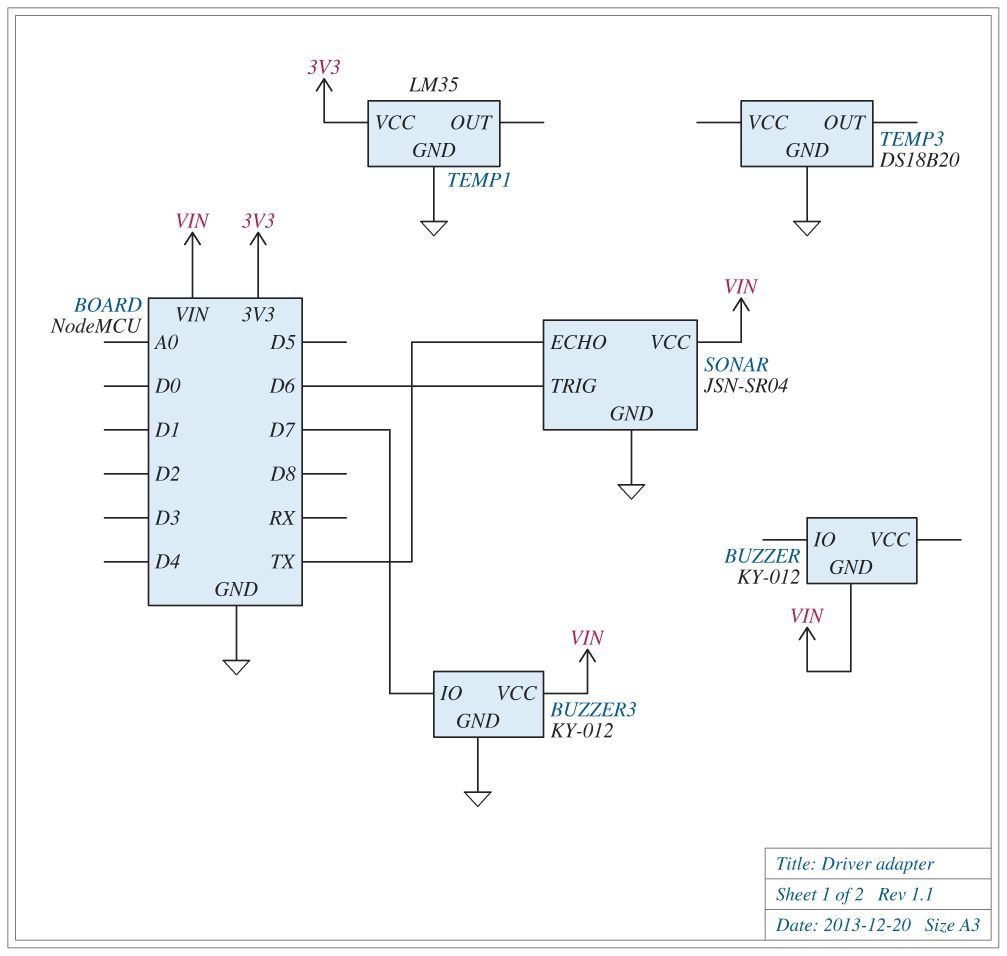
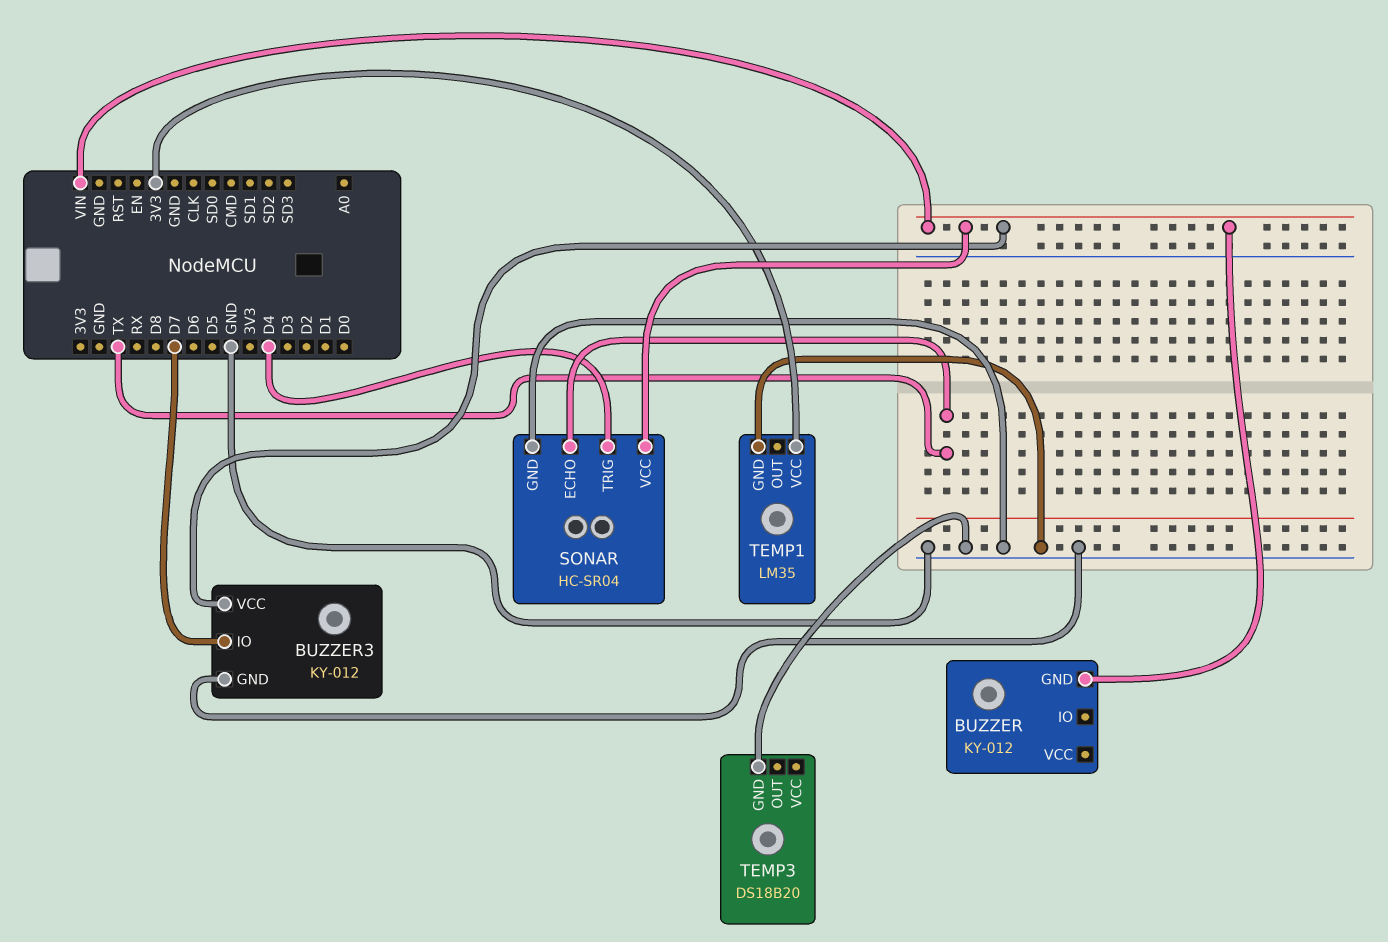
SONAR: JSN-SR04 -> HC-SR04
SONAR pin TRIG: D6 -> D4

